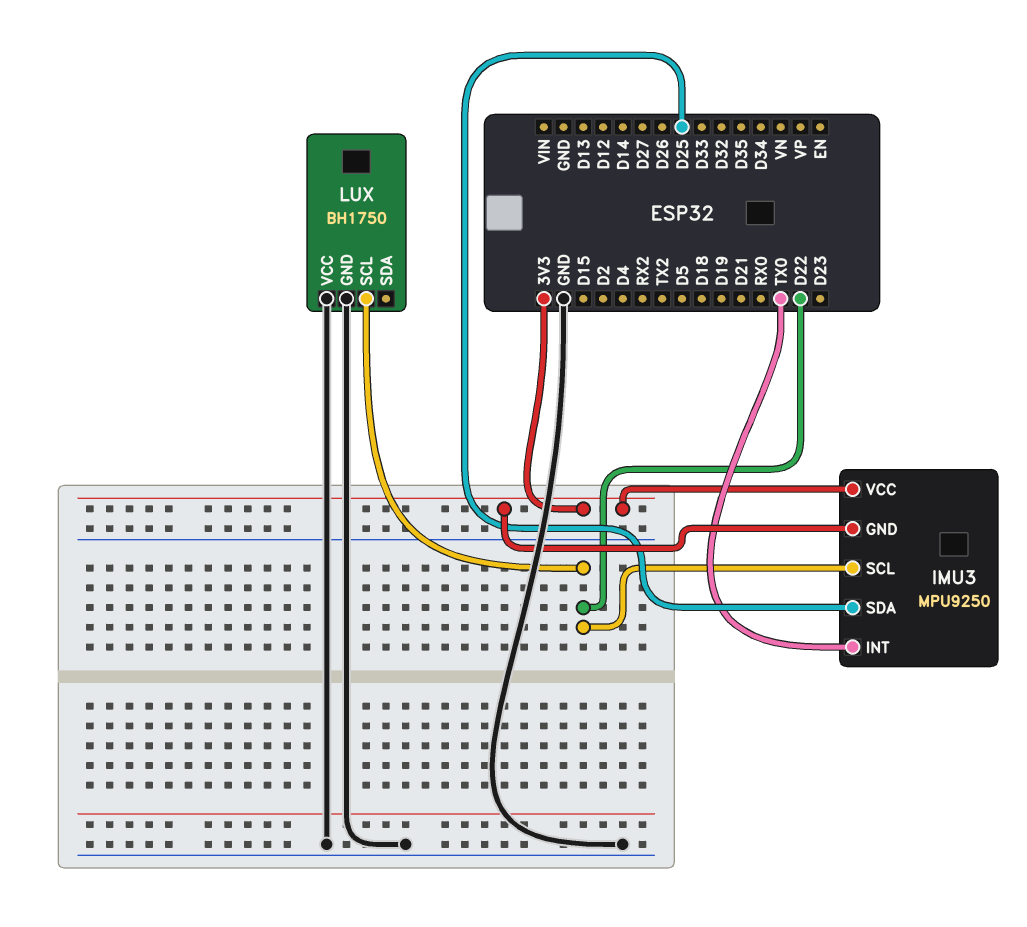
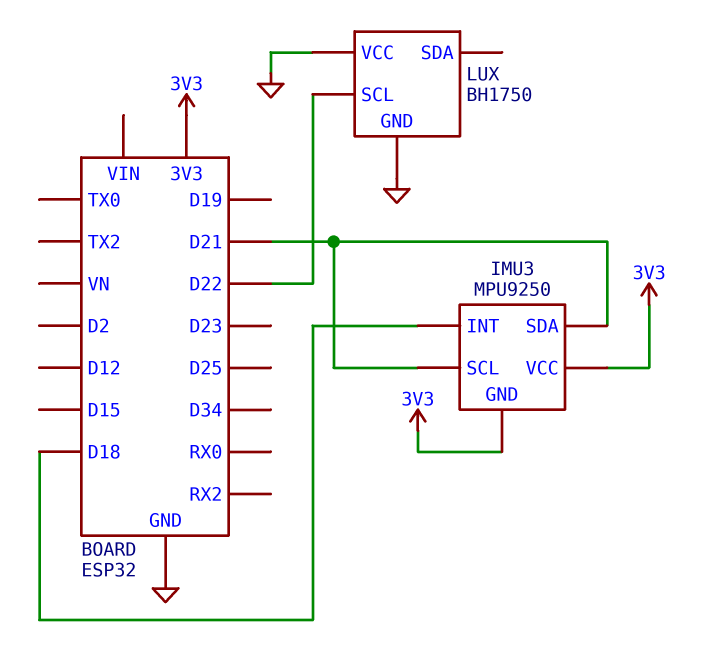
IMU3 pin INT: TX0 -> D18
IMU3 pin SCL: D22 -> D21
IMU3 pin SDA: D25 -> D21

